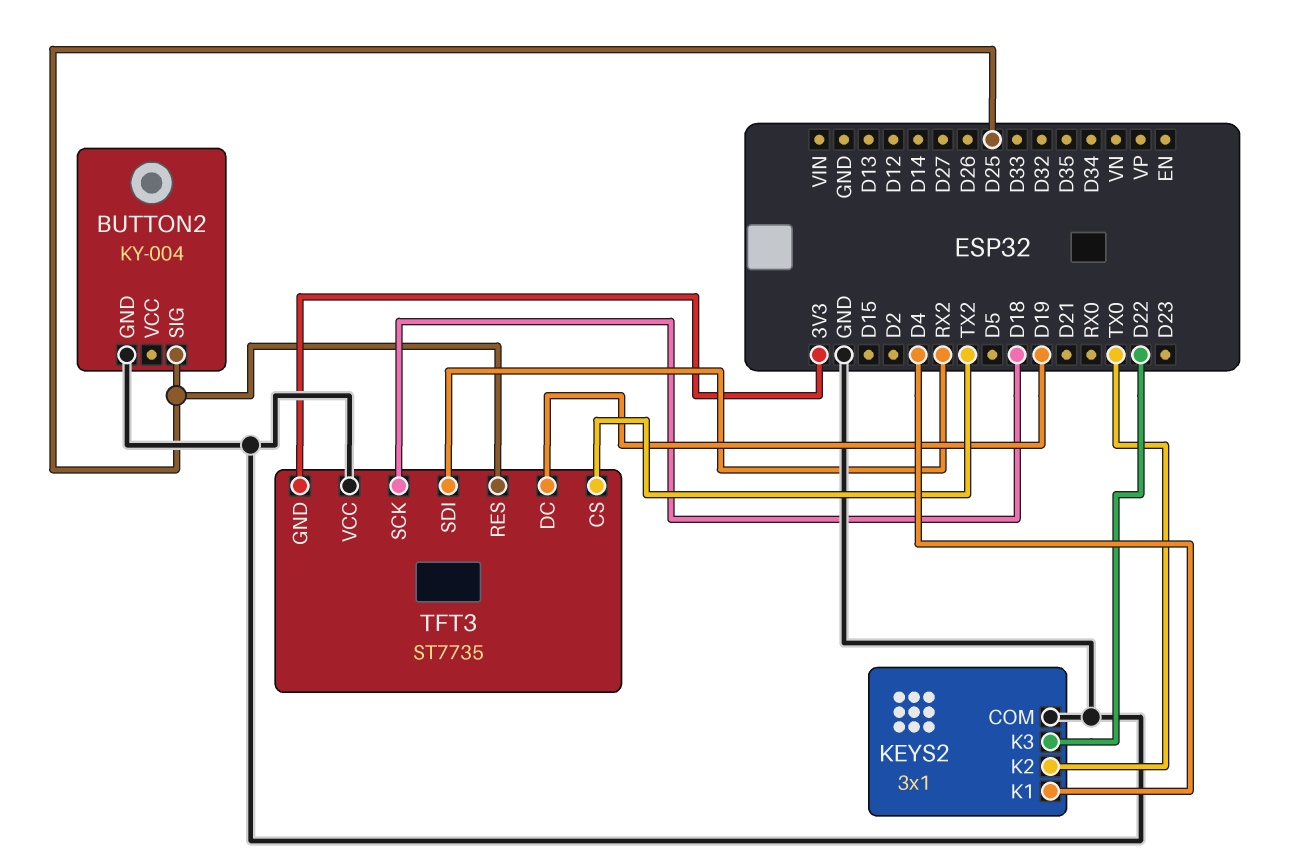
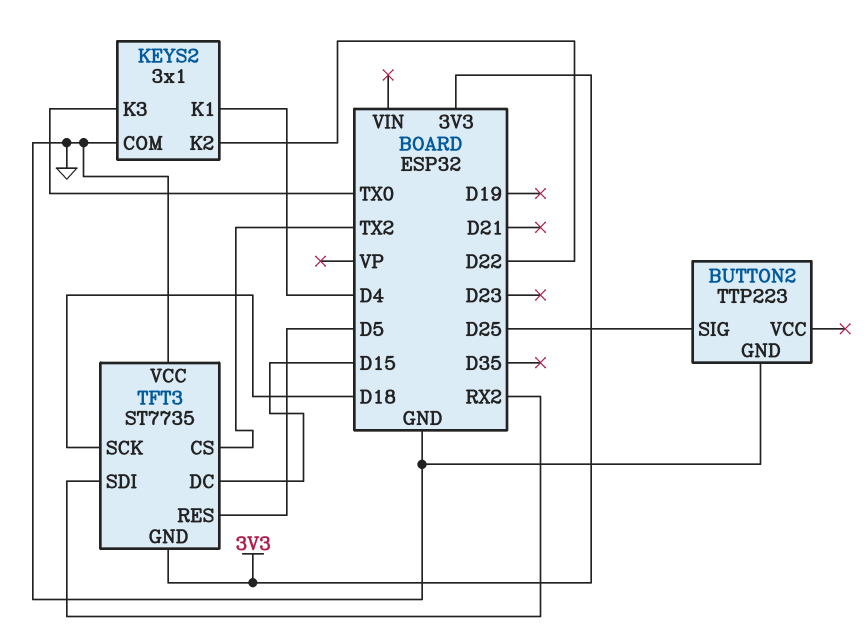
BUTTON2: KY-004 -> TTP223
KEYS2 pin K2: TX0 -> D22
KEYS2 pin K3: D22 -> TX0
TFT3 pin DC: D19 -> D15
TFT3 pin RES: D25 -> D5

